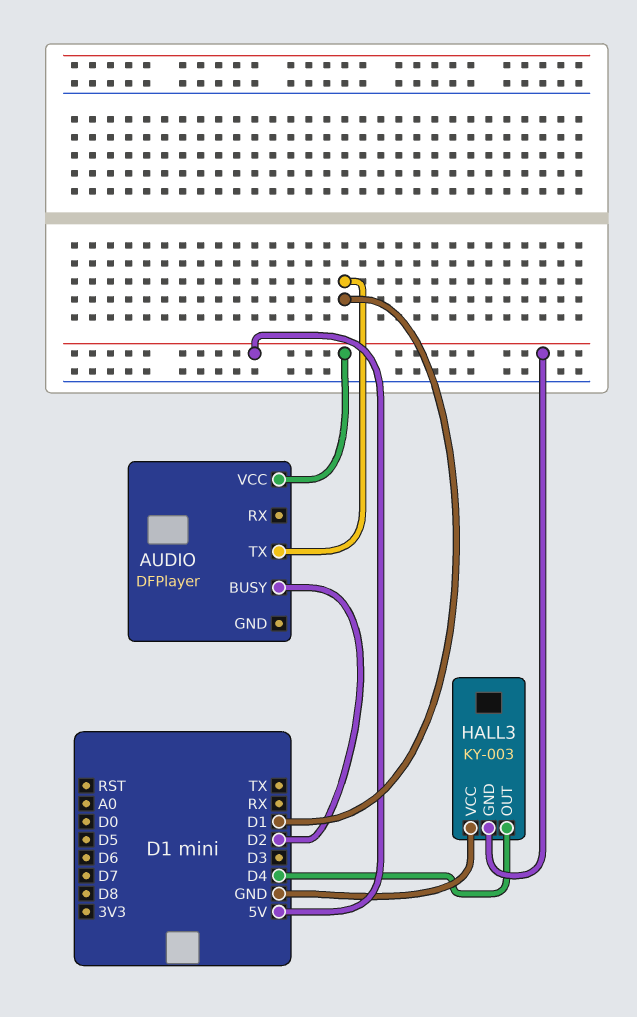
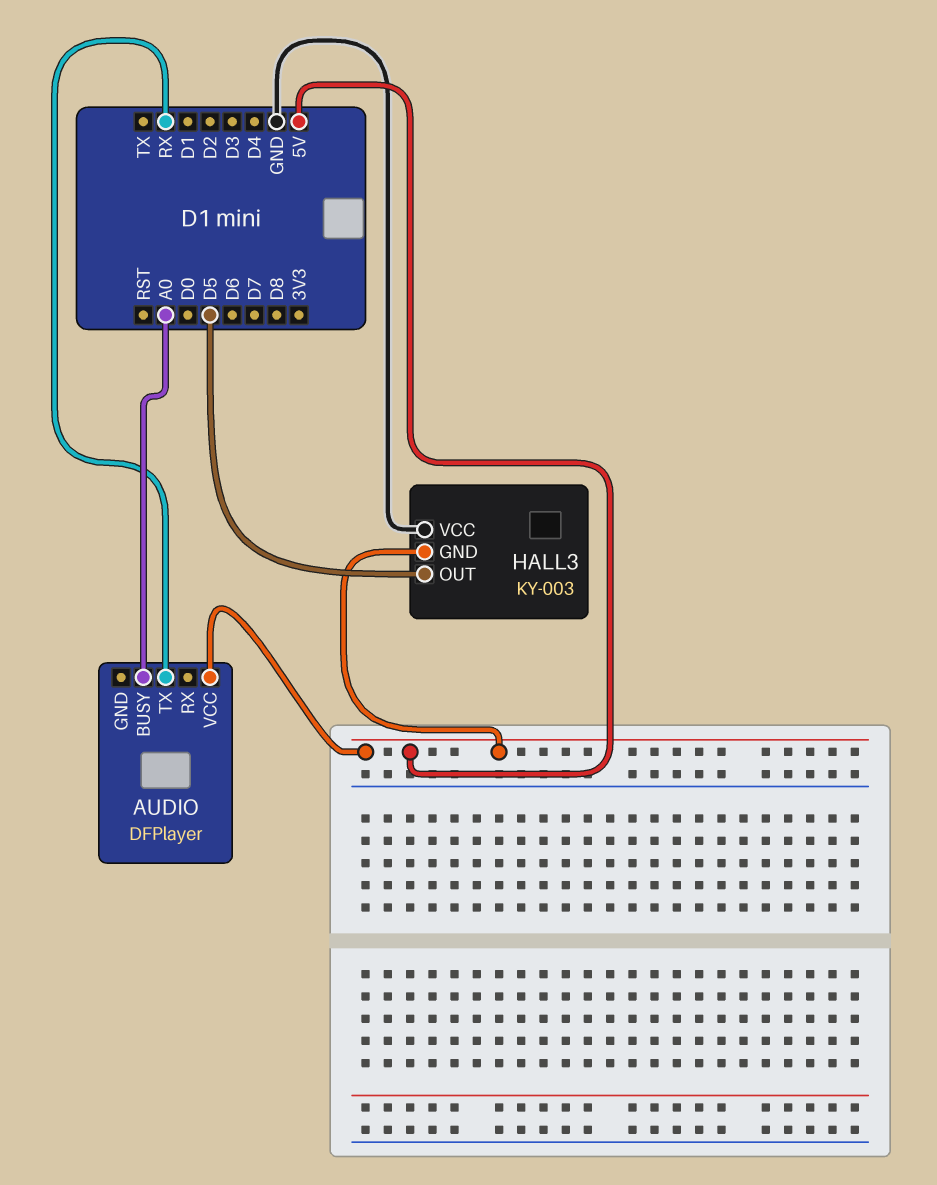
AUDIO pin BUSY: D2 -> A0
AUDIO pin TX: D1 -> RX
HALL3 pin OUT: D4 -> D5

